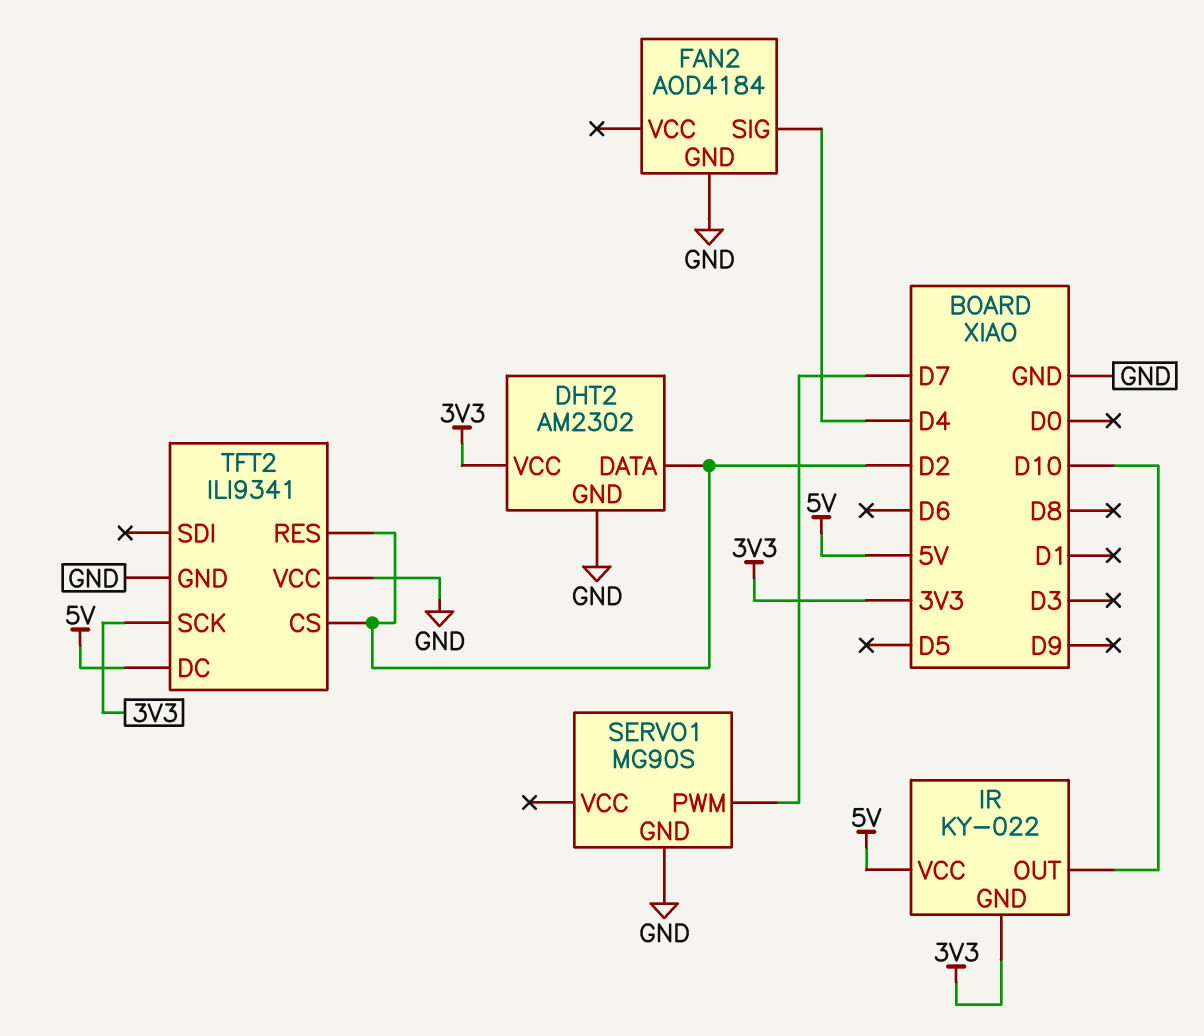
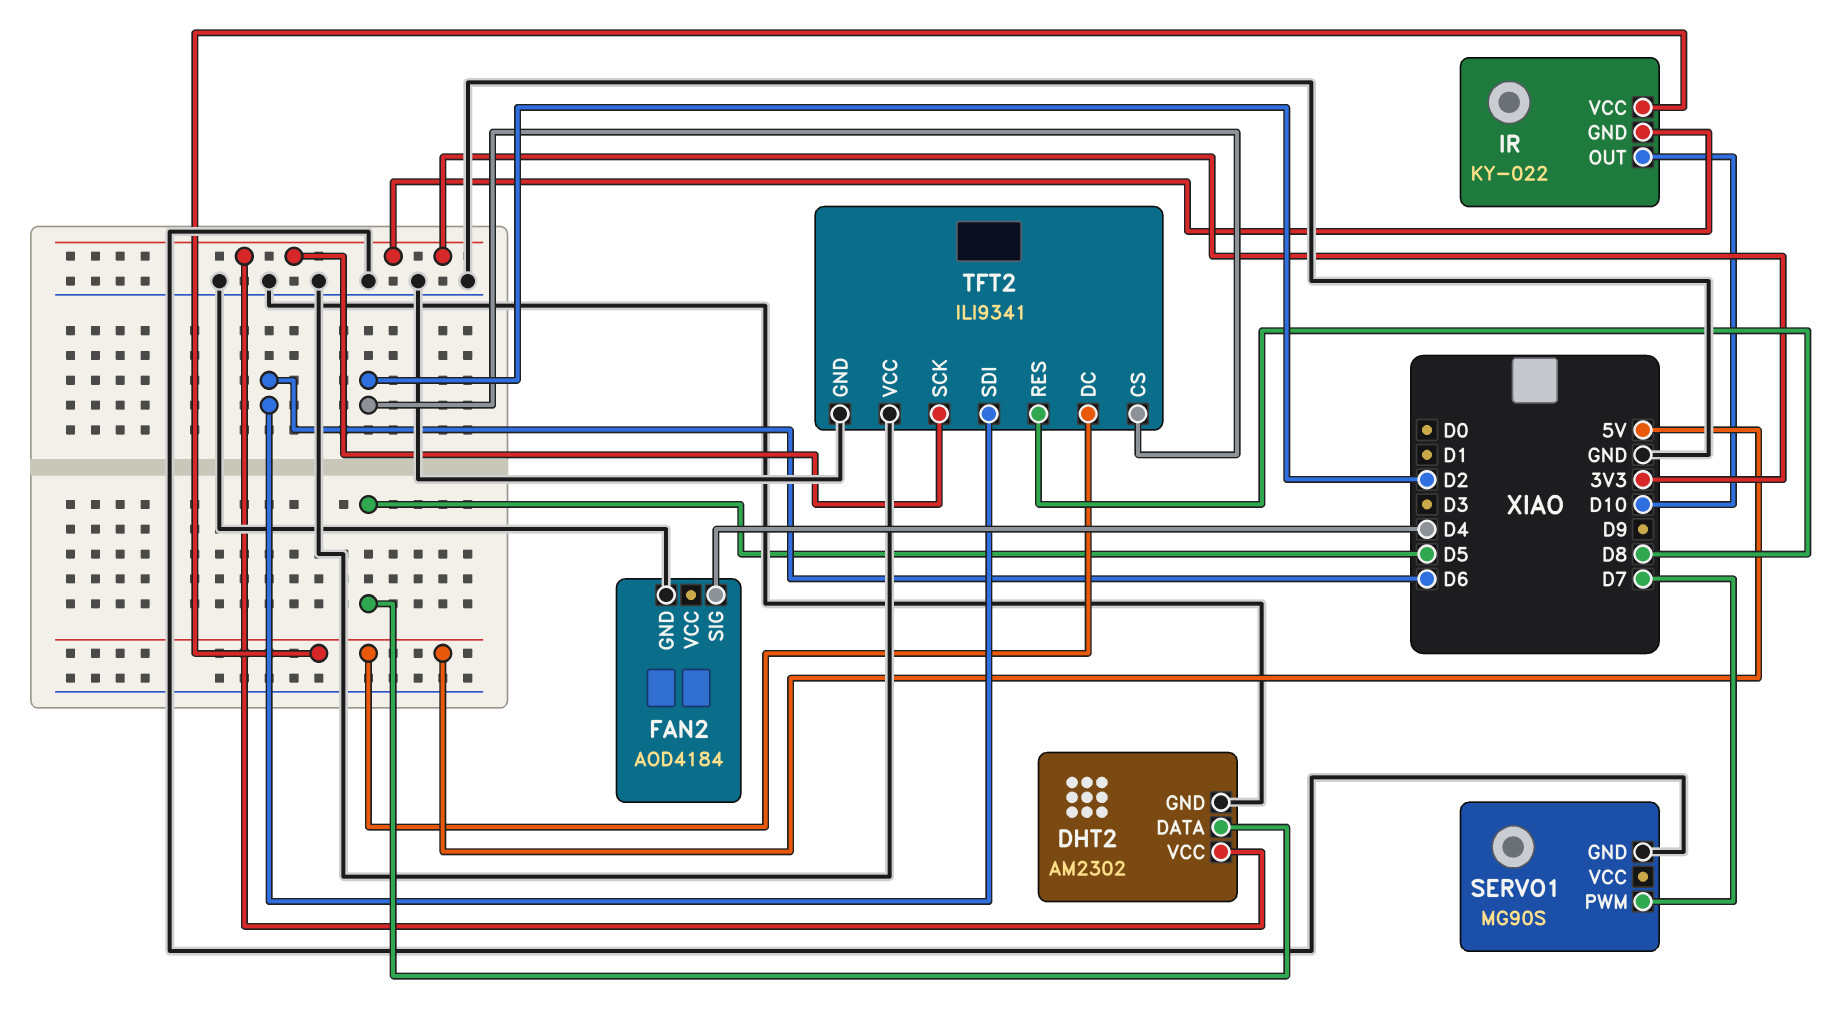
DHT2 pin DATA: D2 -> D5
TFT2 pin RES: D2 -> D8
TFT2 pin SDI: none -> D6

